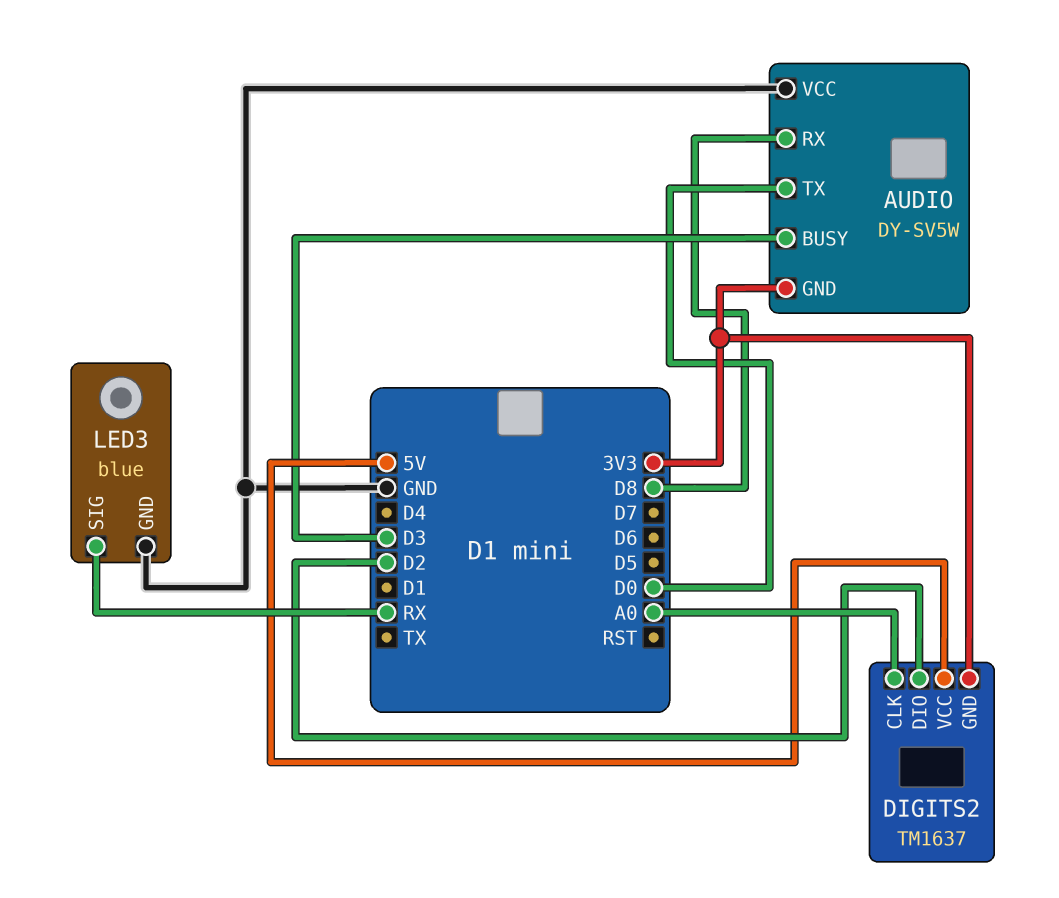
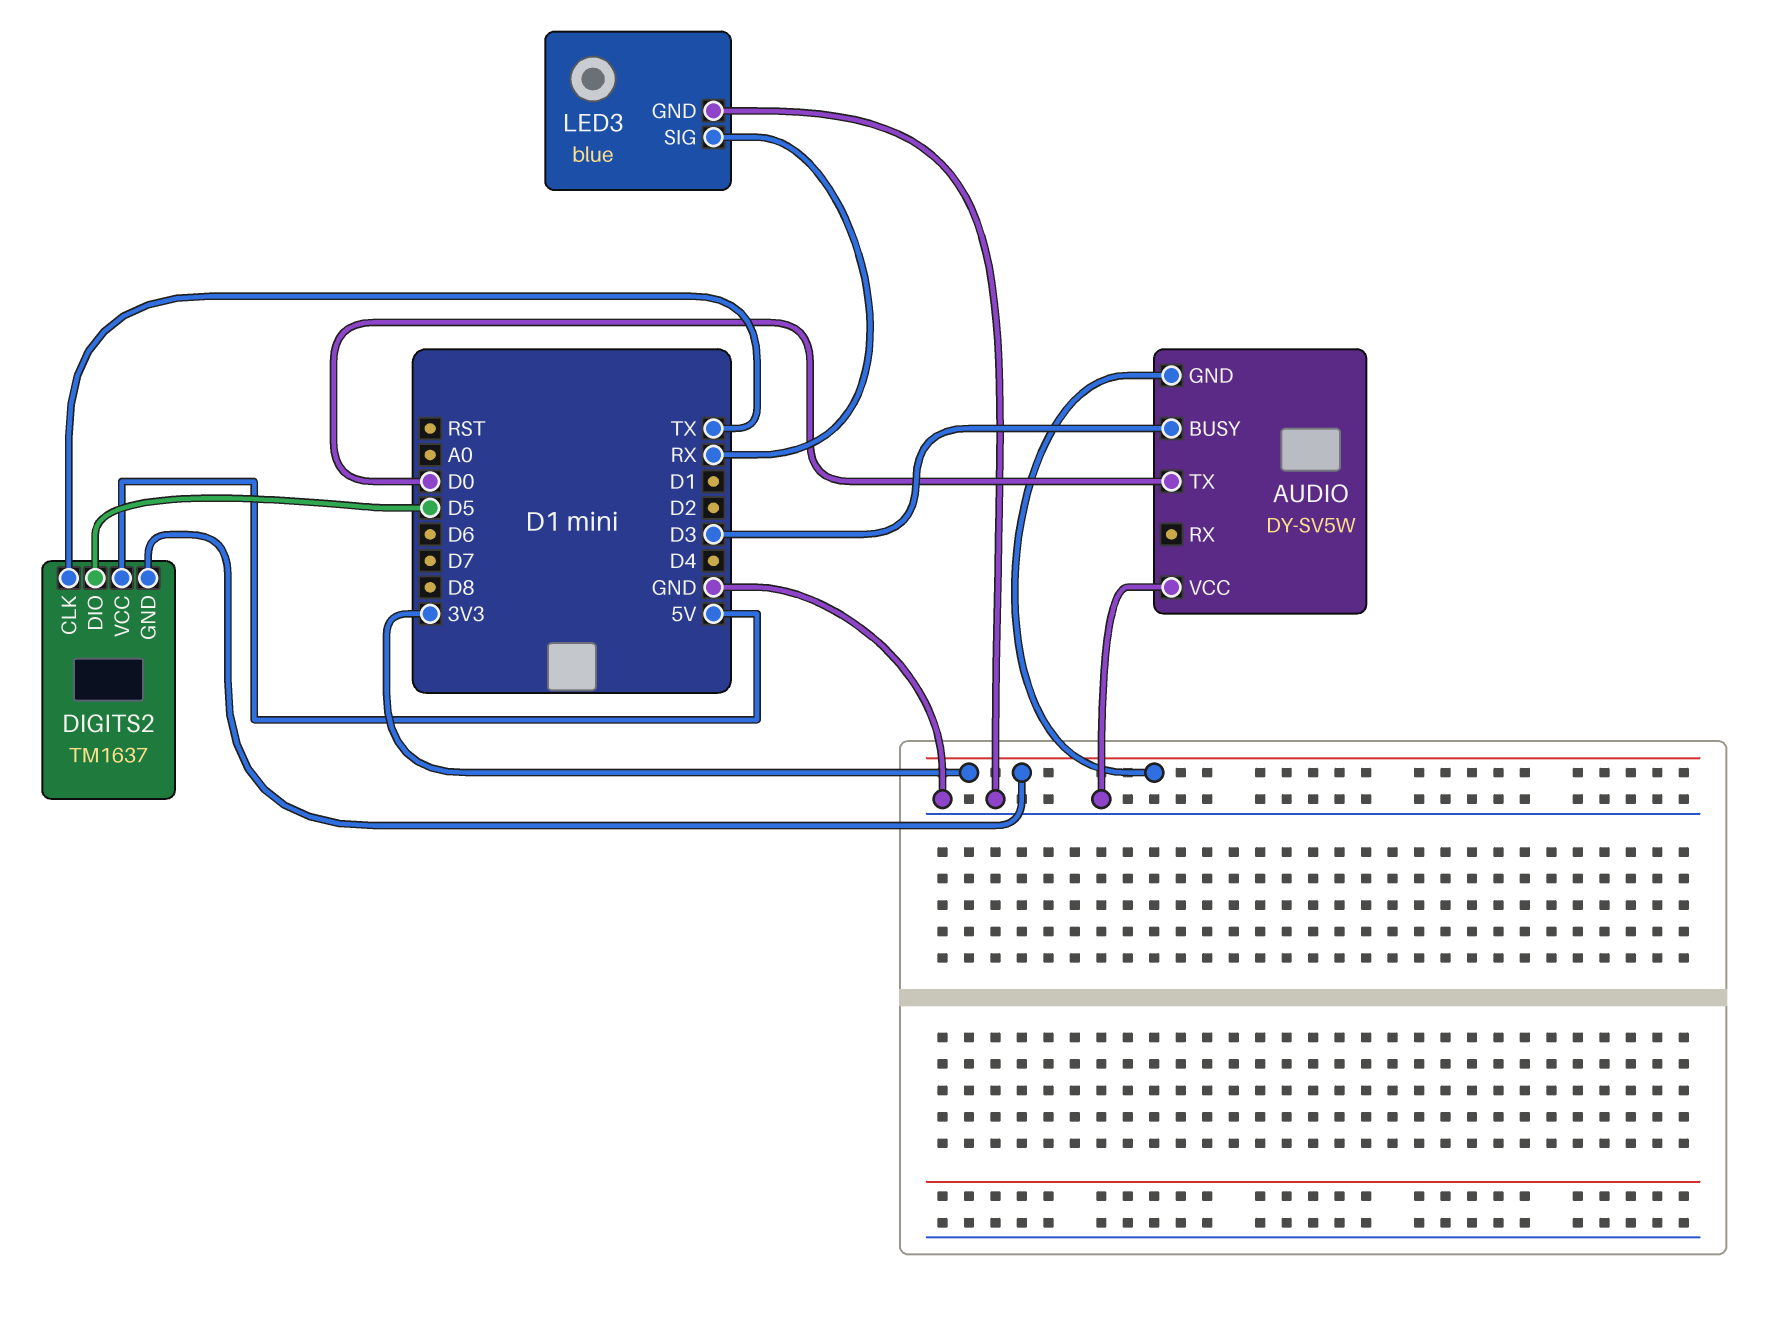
AUDIO pin RX: D8 -> none
DIGITS2 pin CLK: A0 -> TX
DIGITS2 pin DIO: D2 -> D5

